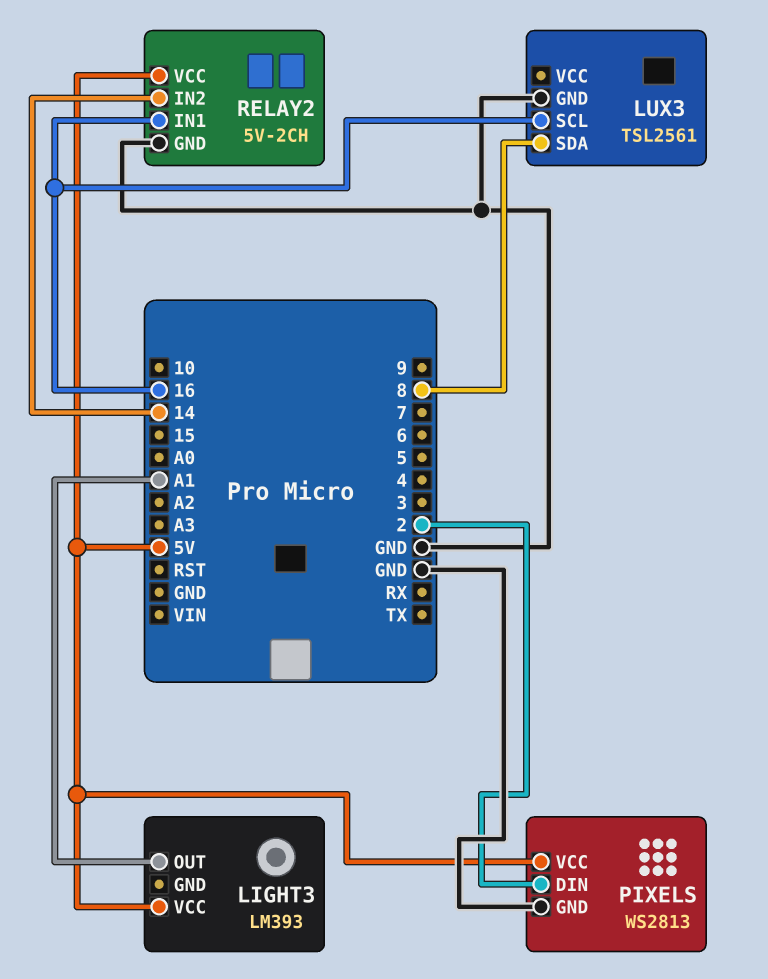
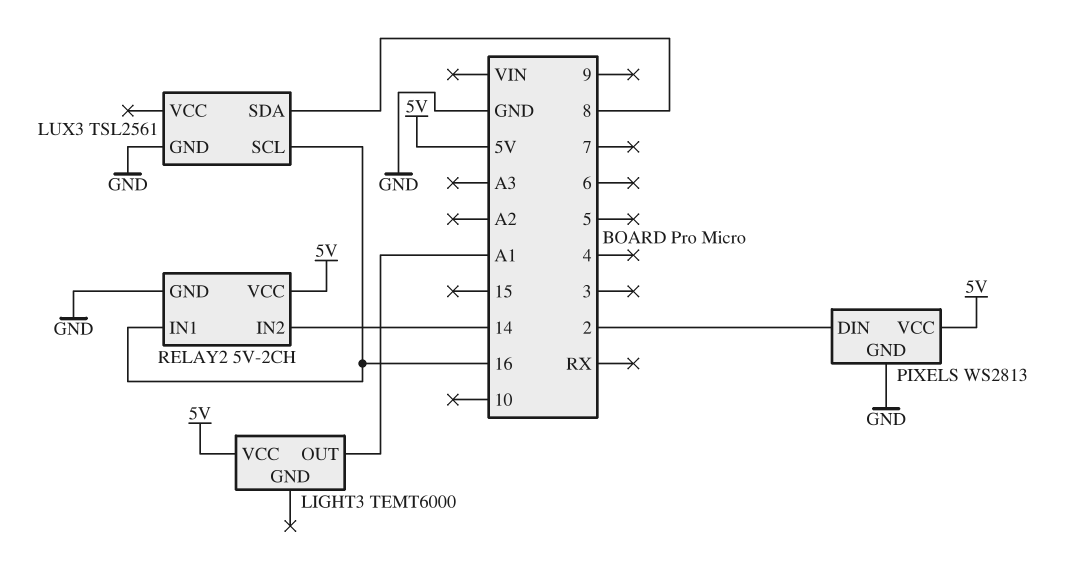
LIGHT3: LM393 -> TEMT6000

